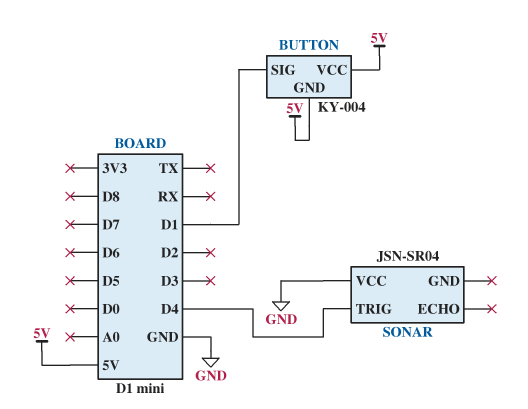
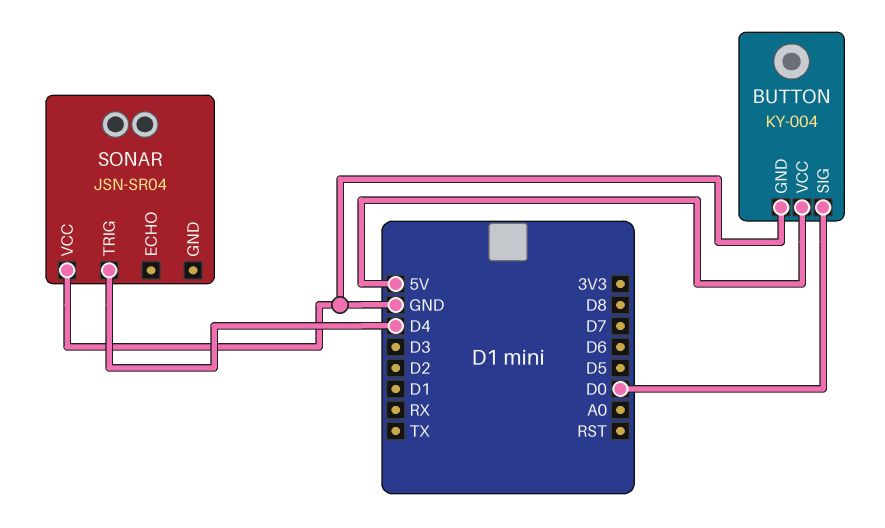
BUTTON pin GND: 5V -> GND
BUTTON pin SIG: D1 -> D0

